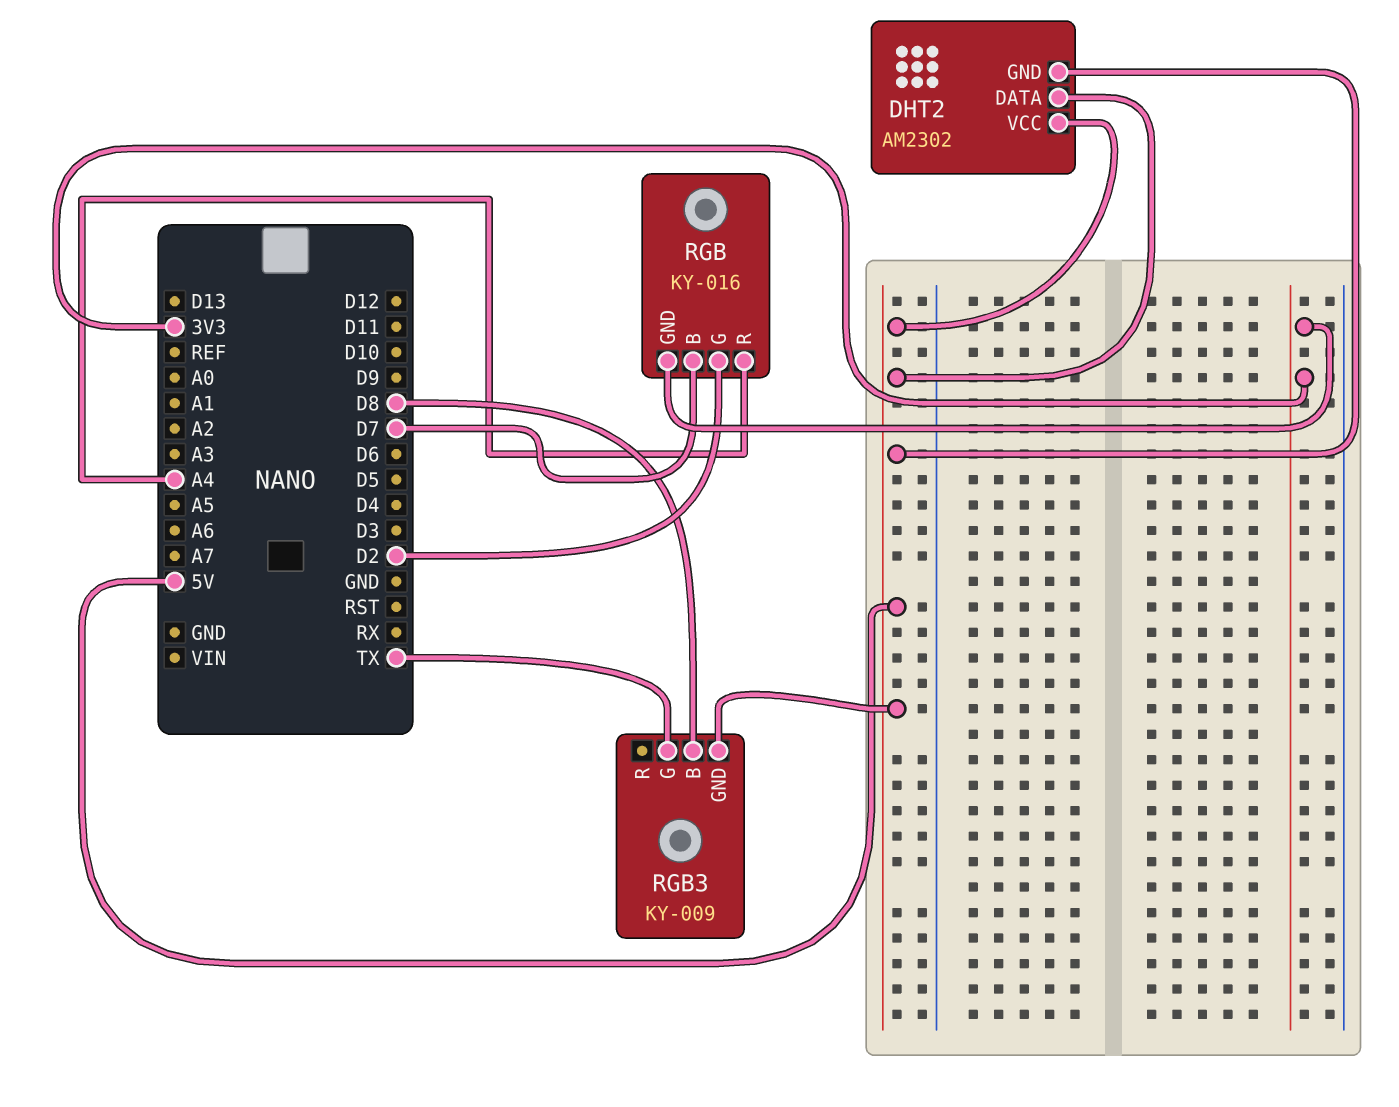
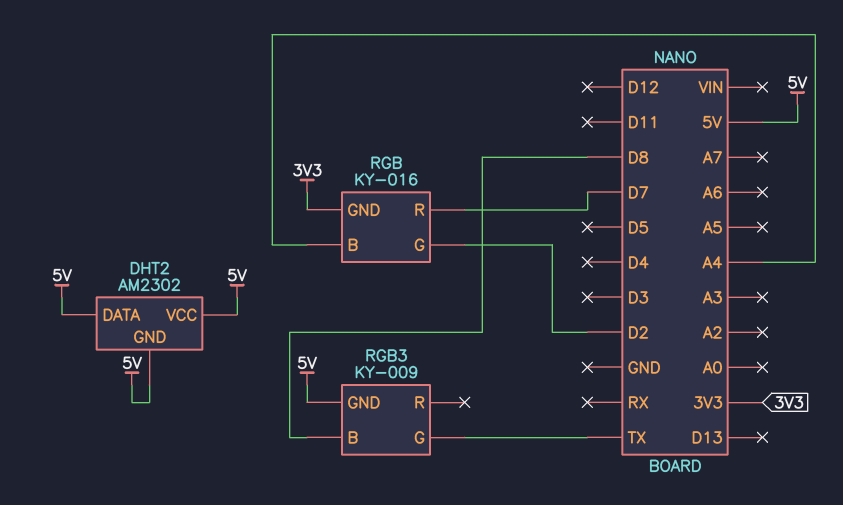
RGB pin B: D7 -> A4
RGB pin R: A4 -> D7

